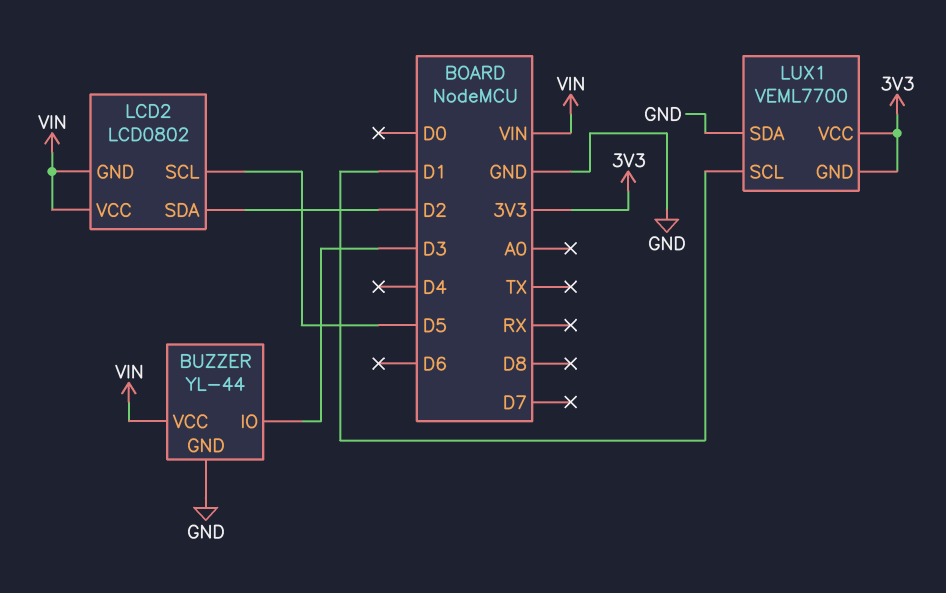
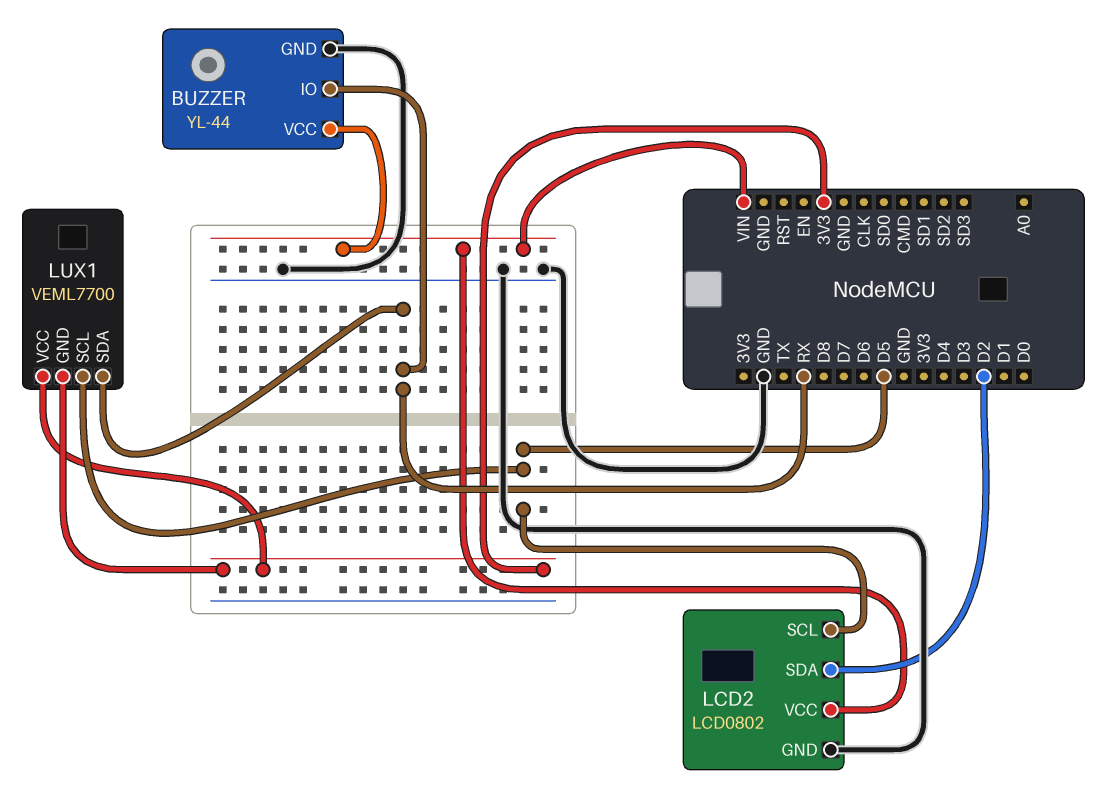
BUZZER pin IO: D3 -> RX
LCD2 pin GND: VIN -> GND
LUX1 pin SCL: D1 -> D5
LUX1 pin SDA: GND -> RX

